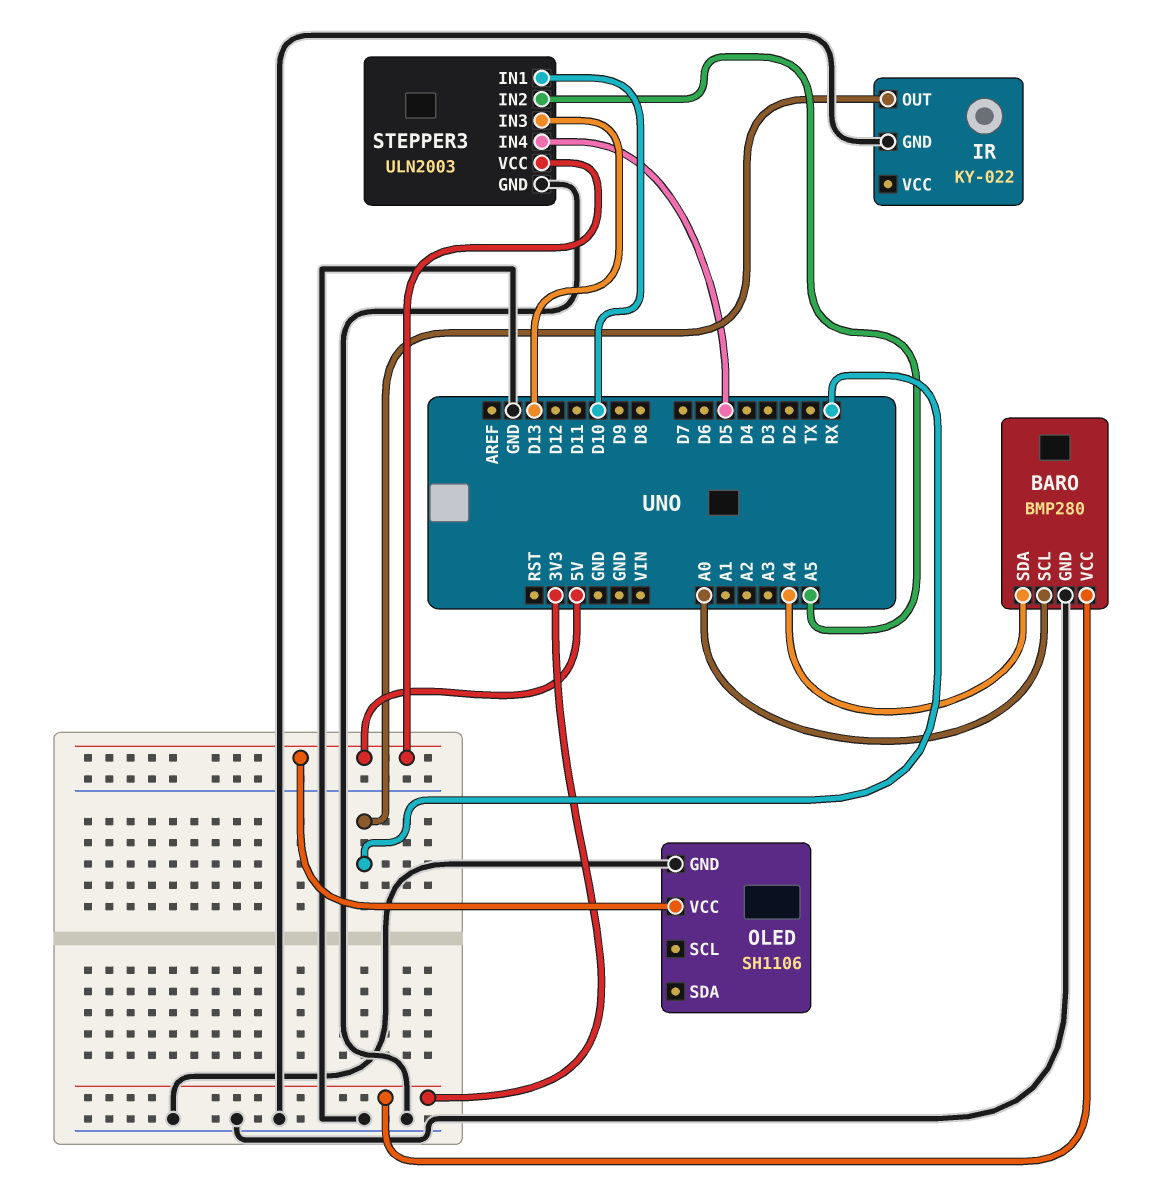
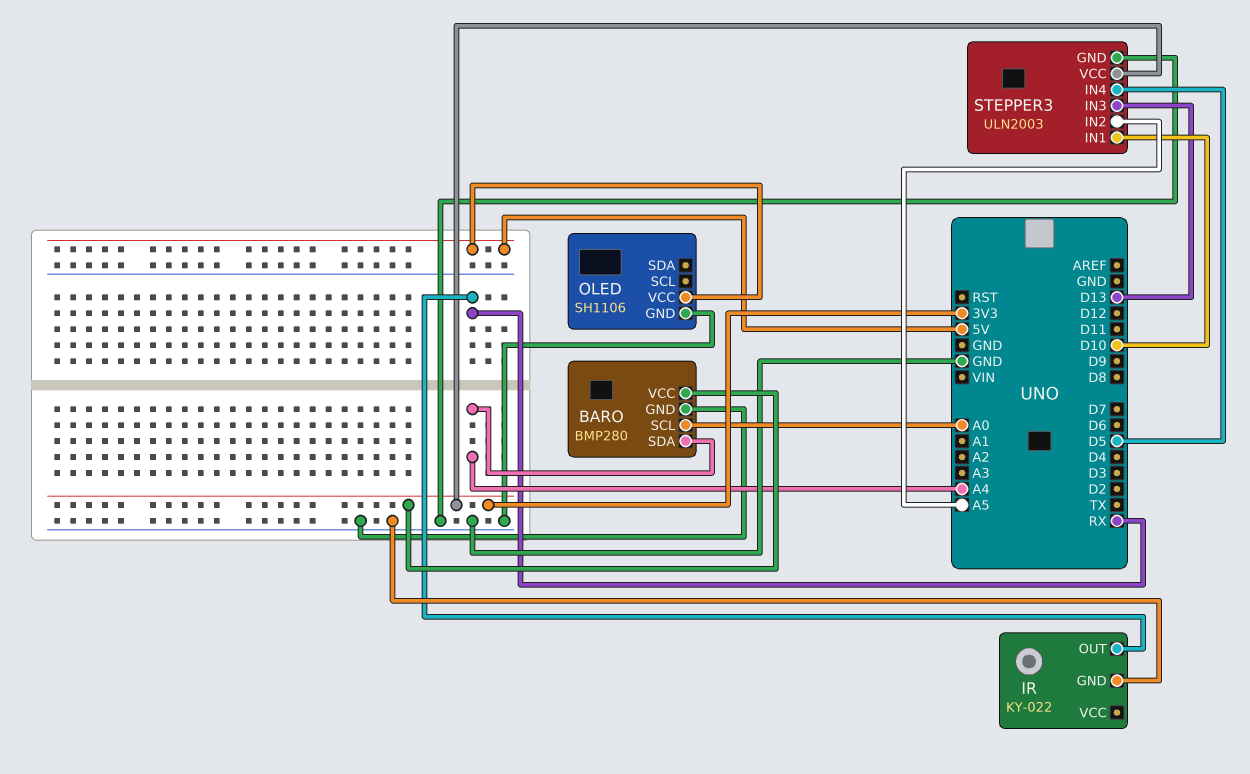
STEPPER3 pin VCC: 5V -> 3V3

